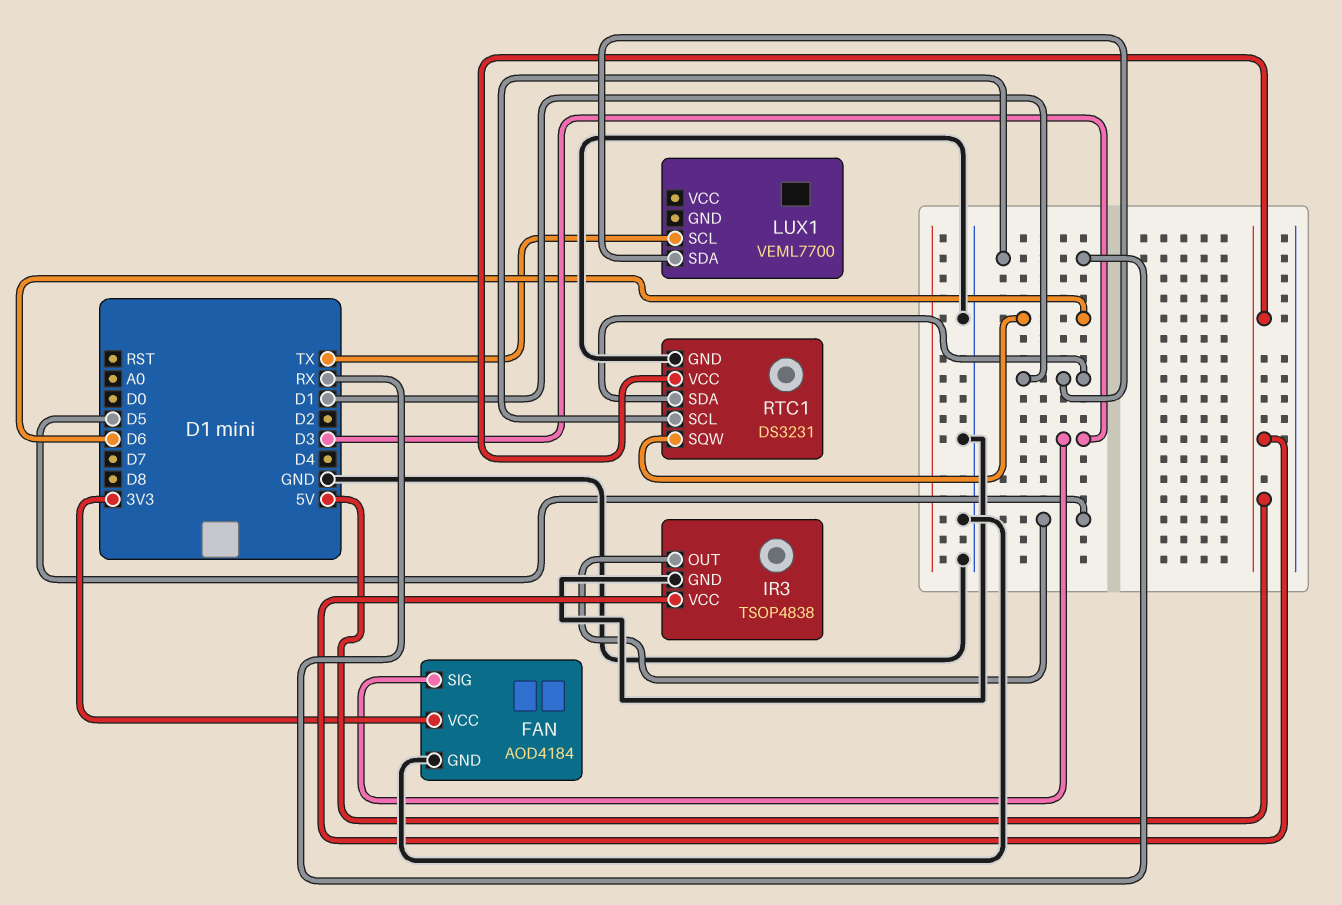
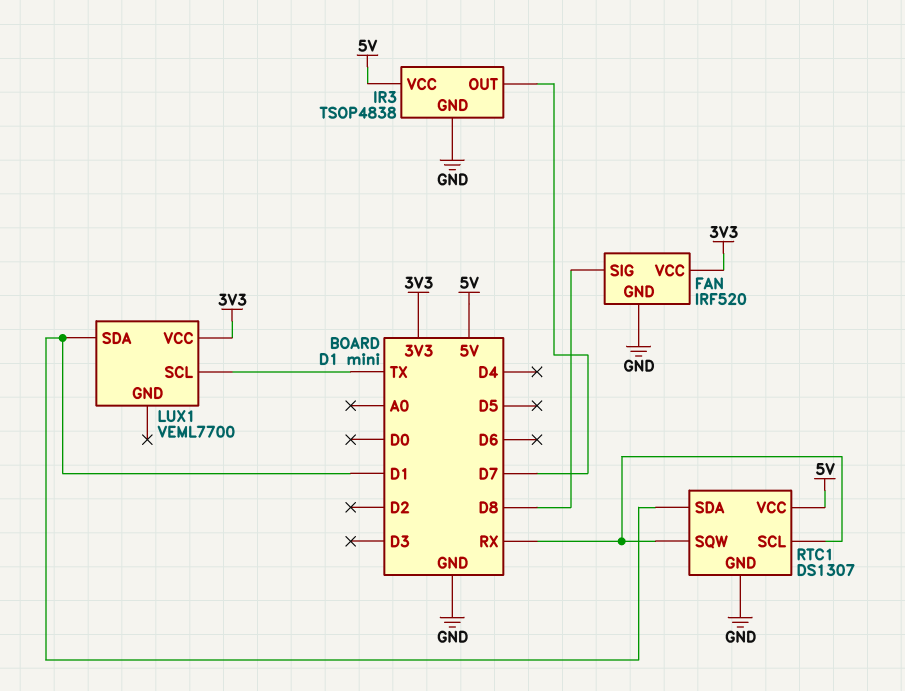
FAN: AOD4184 -> IRF520
FAN pin SIG: D3 -> D8
IR3 pin OUT: D5 -> D7
LUX1 pin VCC: none -> 3V3
RTC1: DS3231 -> DS1307
RTC1 pin SQW: D6 -> RX

